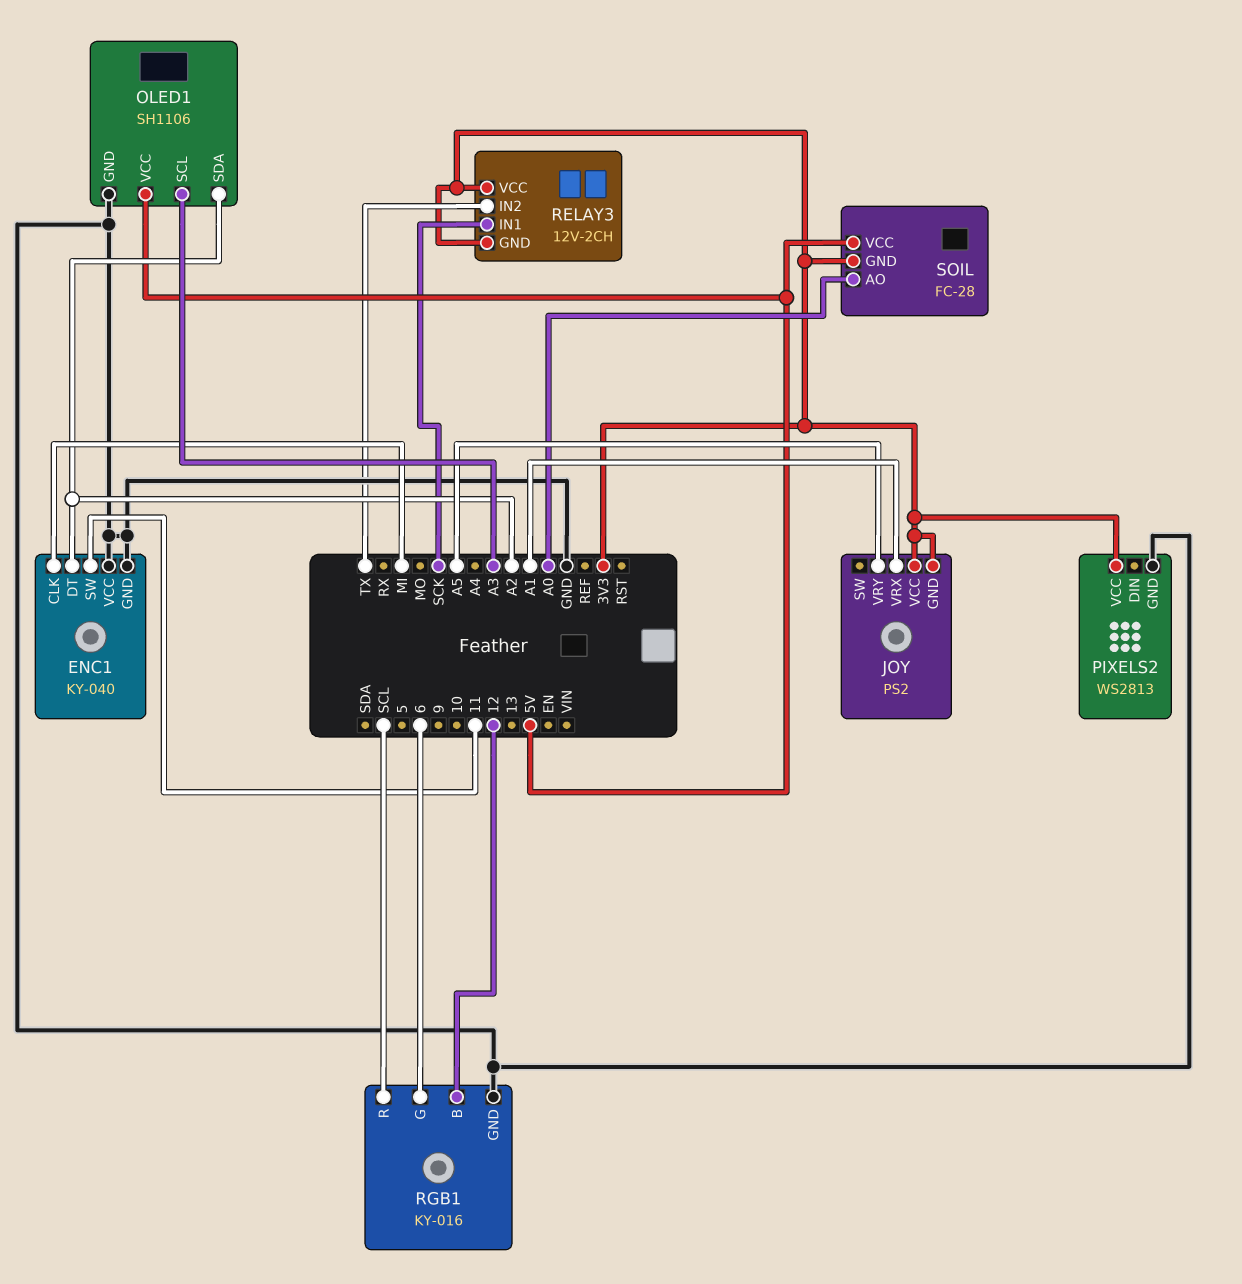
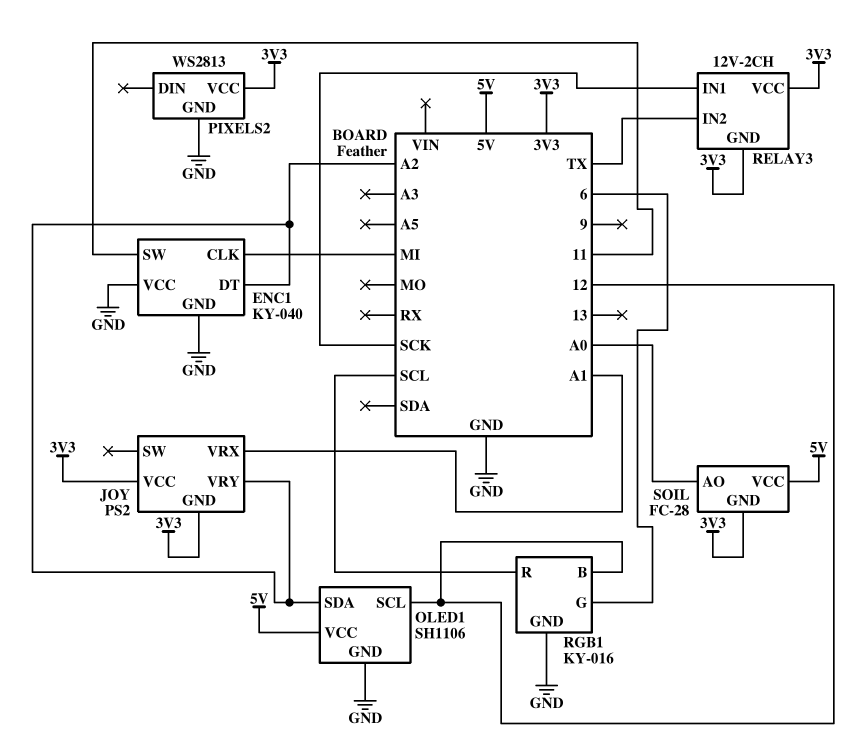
JOY pin VRY: A5 -> A2
OLED1 pin SCL: A3 -> 12

